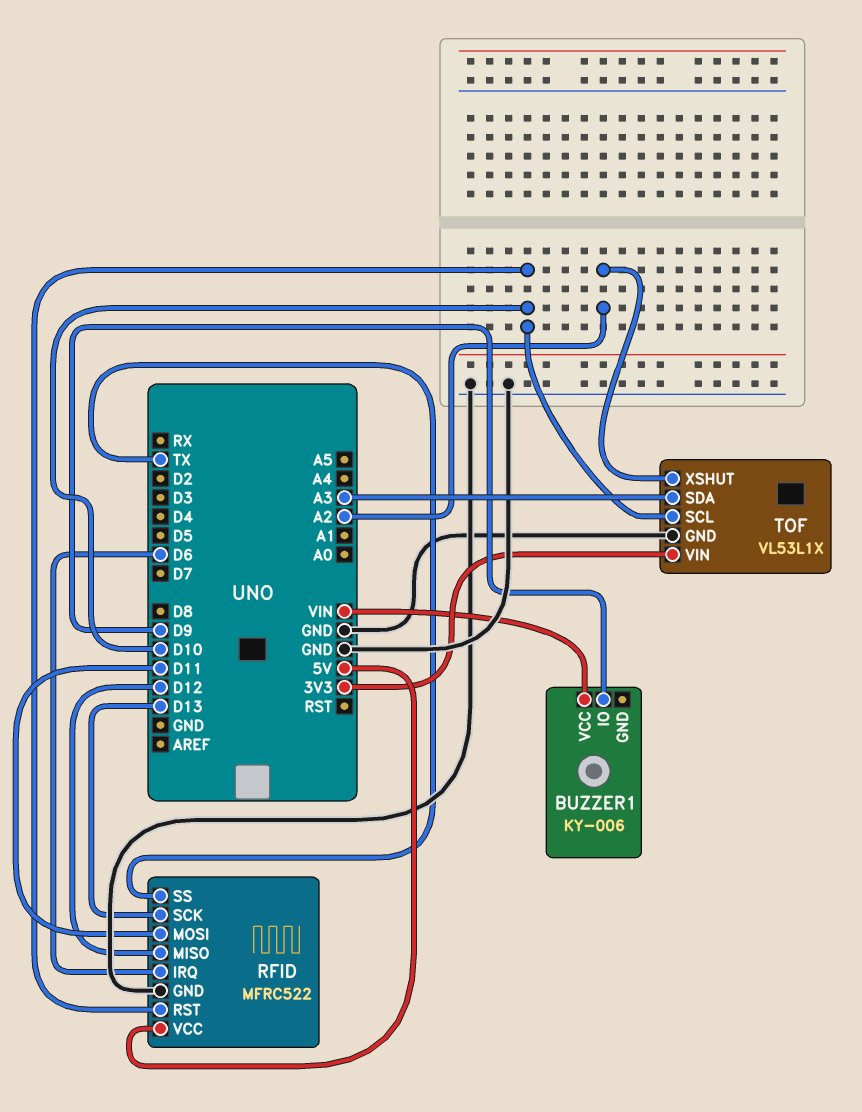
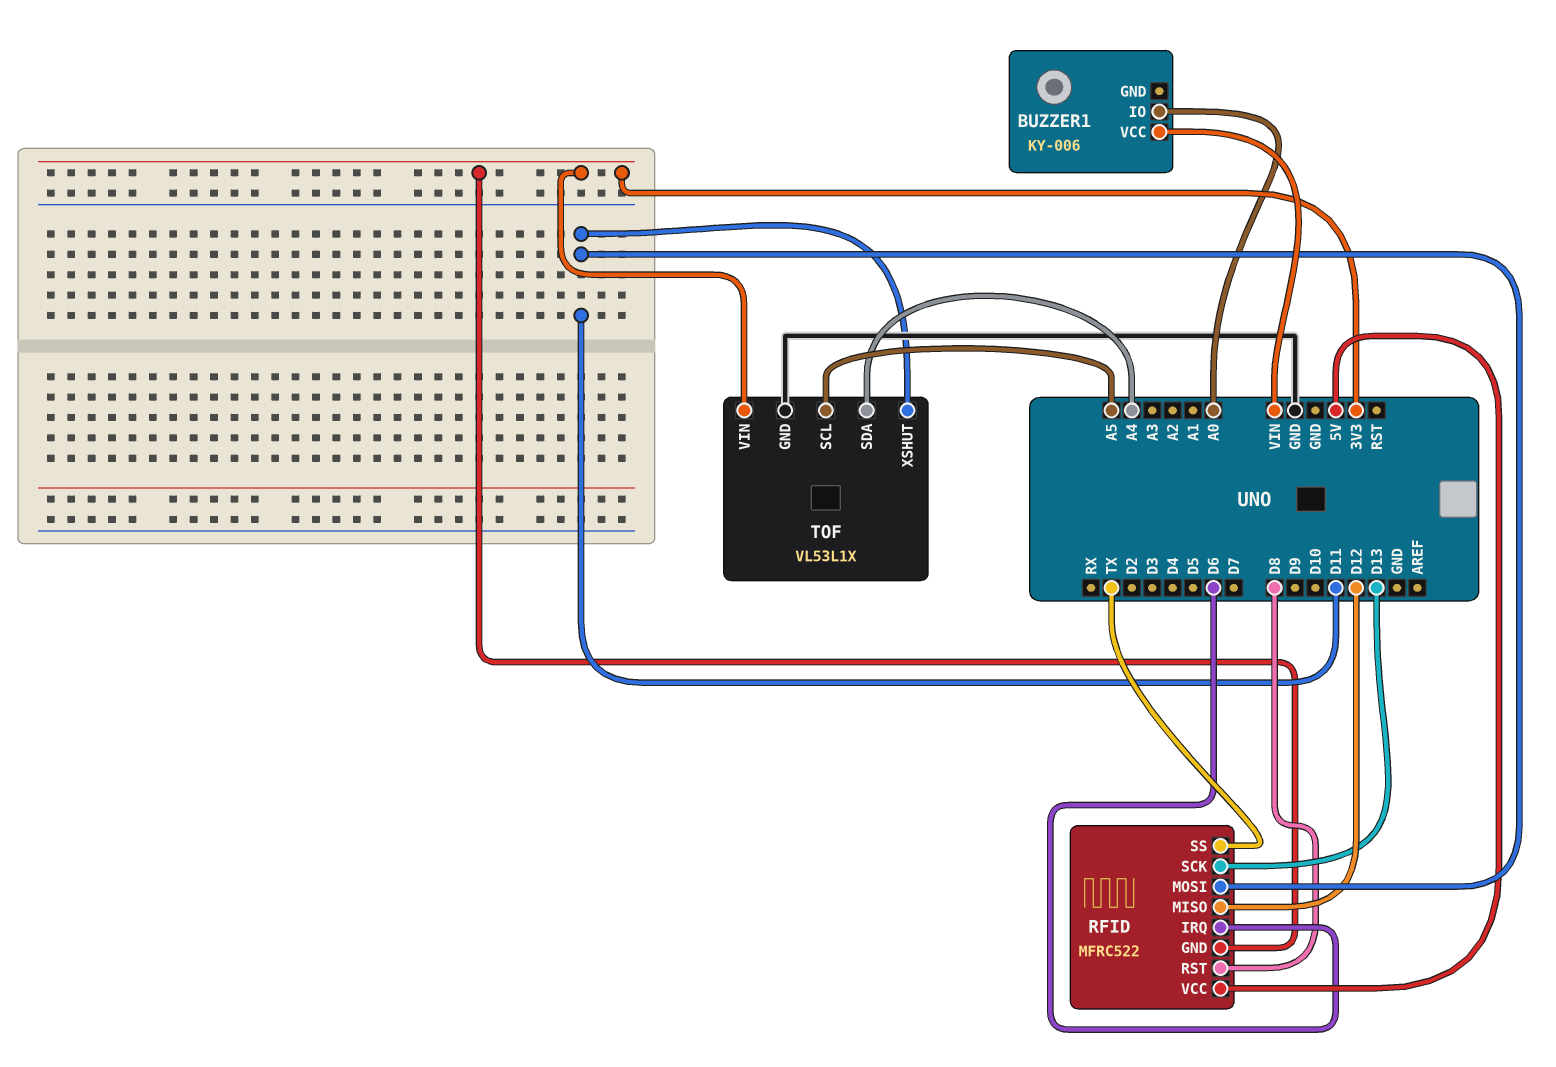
BUZZER1 pin IO: D9 -> A0
RFID pin GND: GND -> 3V3
RFID pin RST: D10 -> D8
TOF pin SCL: D10 -> A5
TOF pin SDA: A3 -> A4
TOF pin XSHUT: A2 -> D11

